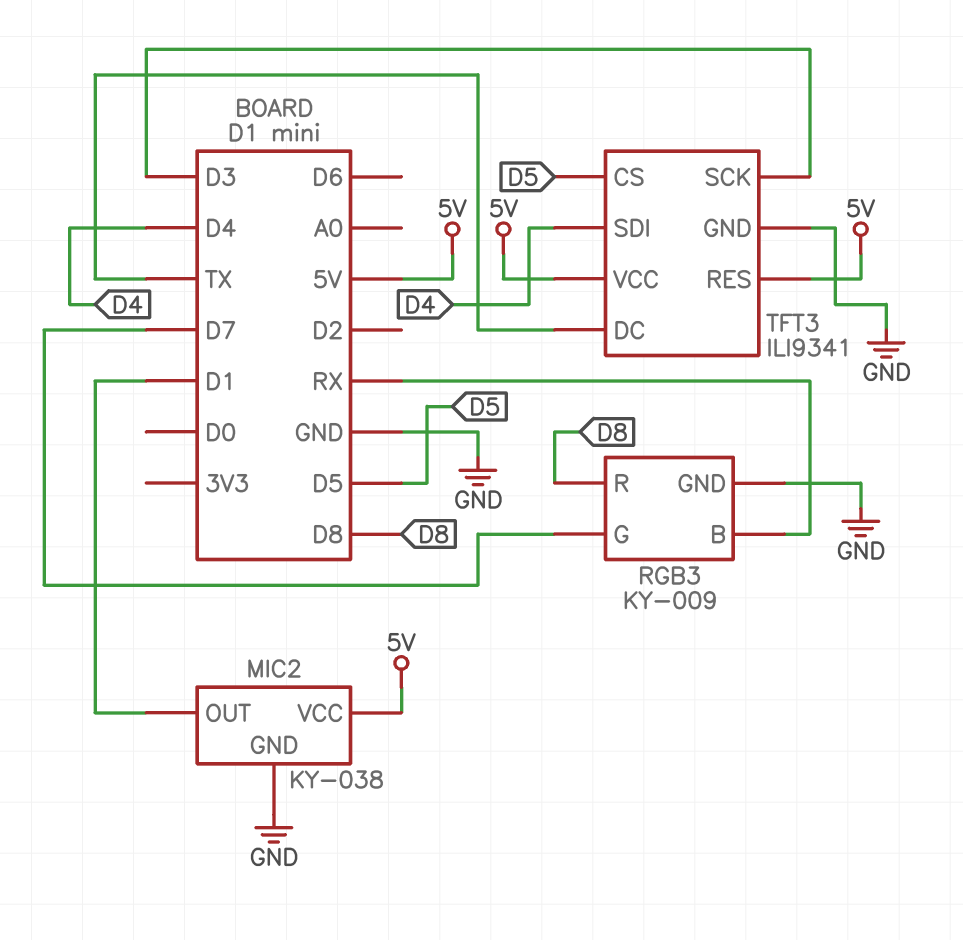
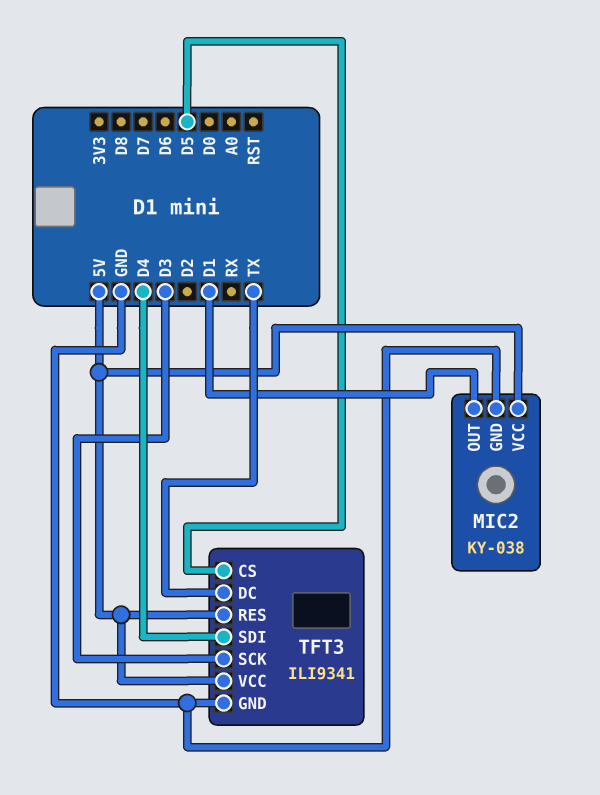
RGB3: KY-009 -> none
RGB3 pin B: RX -> none
RGB3 pin G: D7 -> none
RGB3 pin GND: GND -> none
RGB3 pin R: D8 -> none

